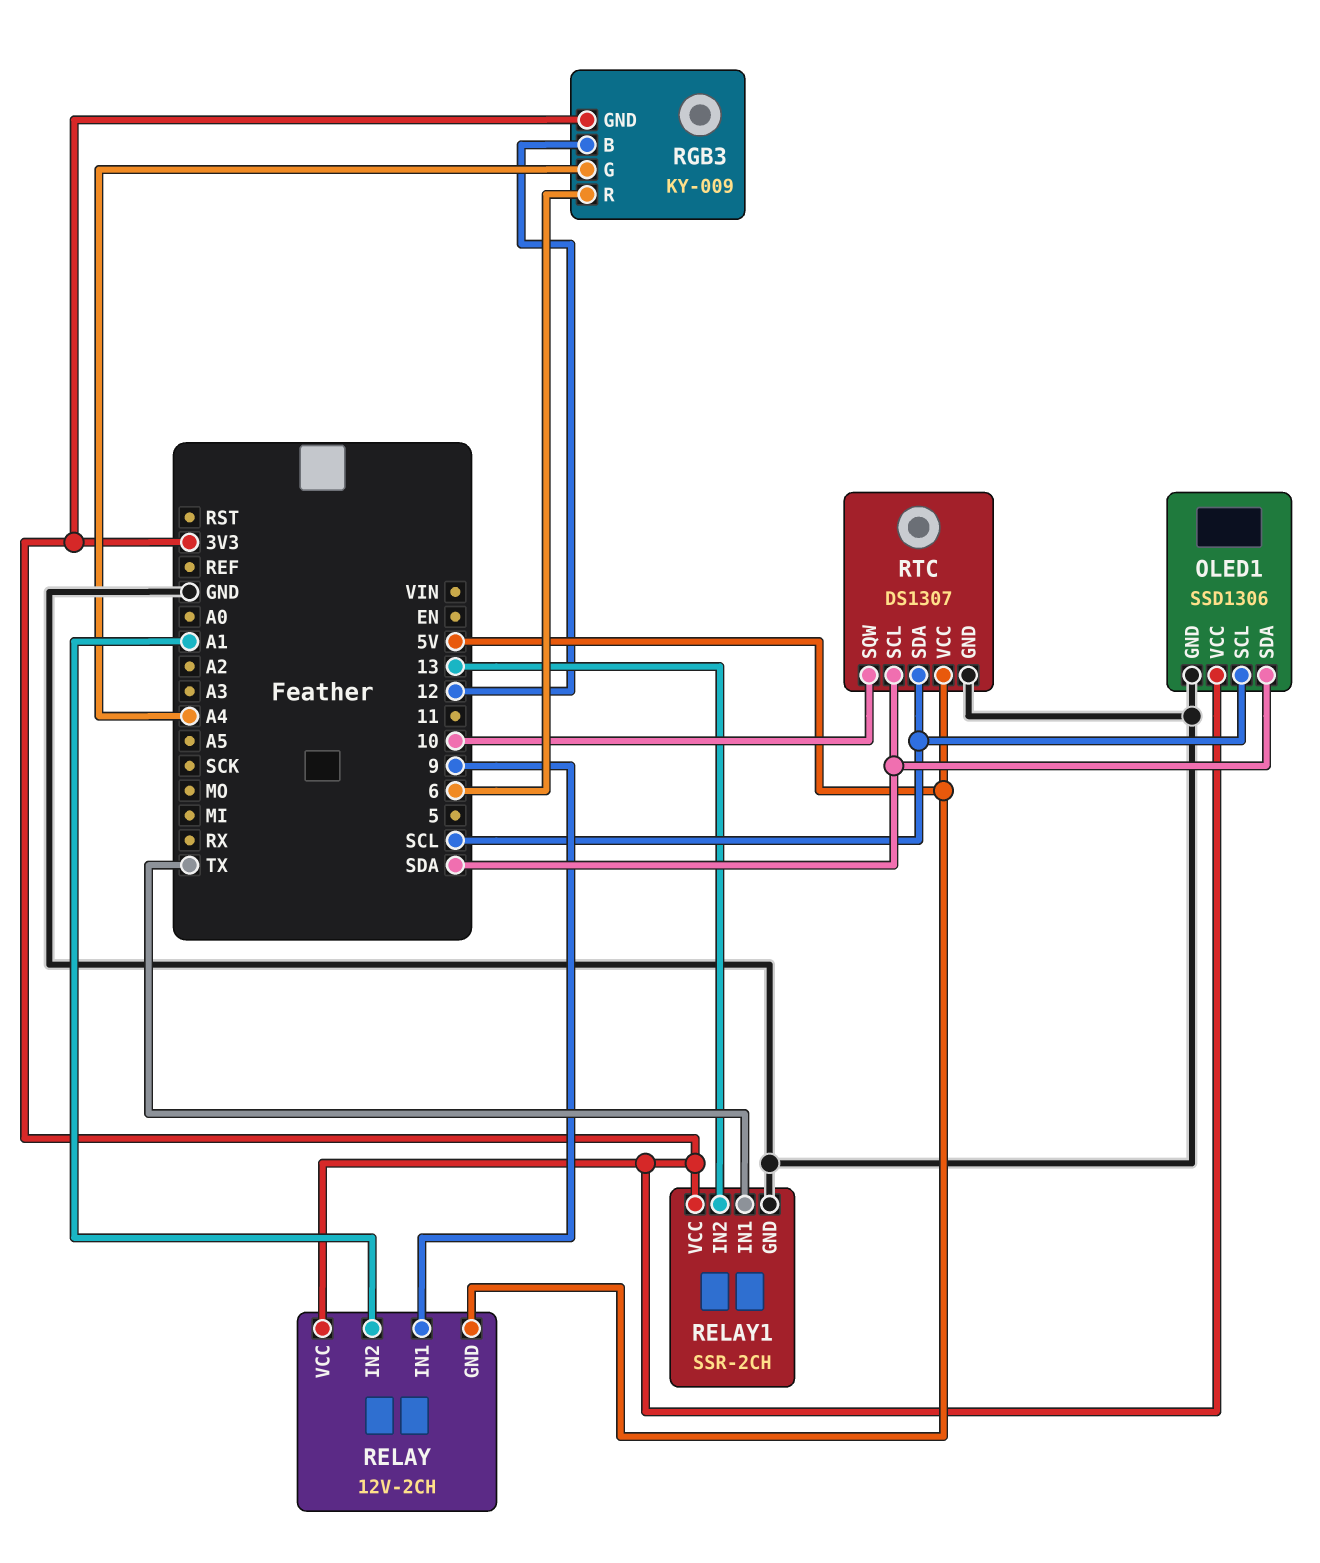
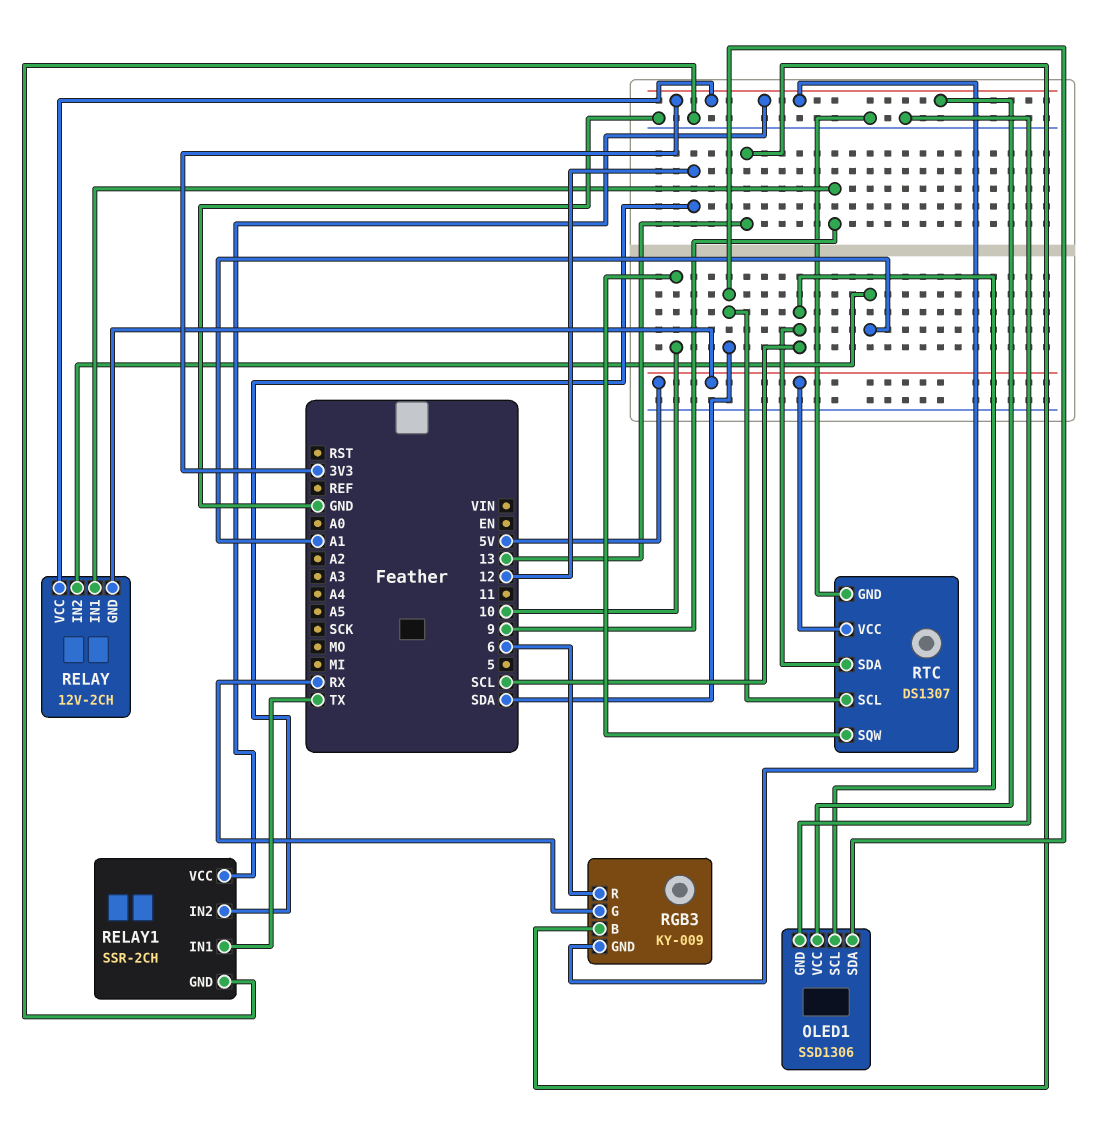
RELAY1 pin IN2: 13 -> 12
RGB3 pin B: 12 -> 13
RGB3 pin G: A4 -> RX

